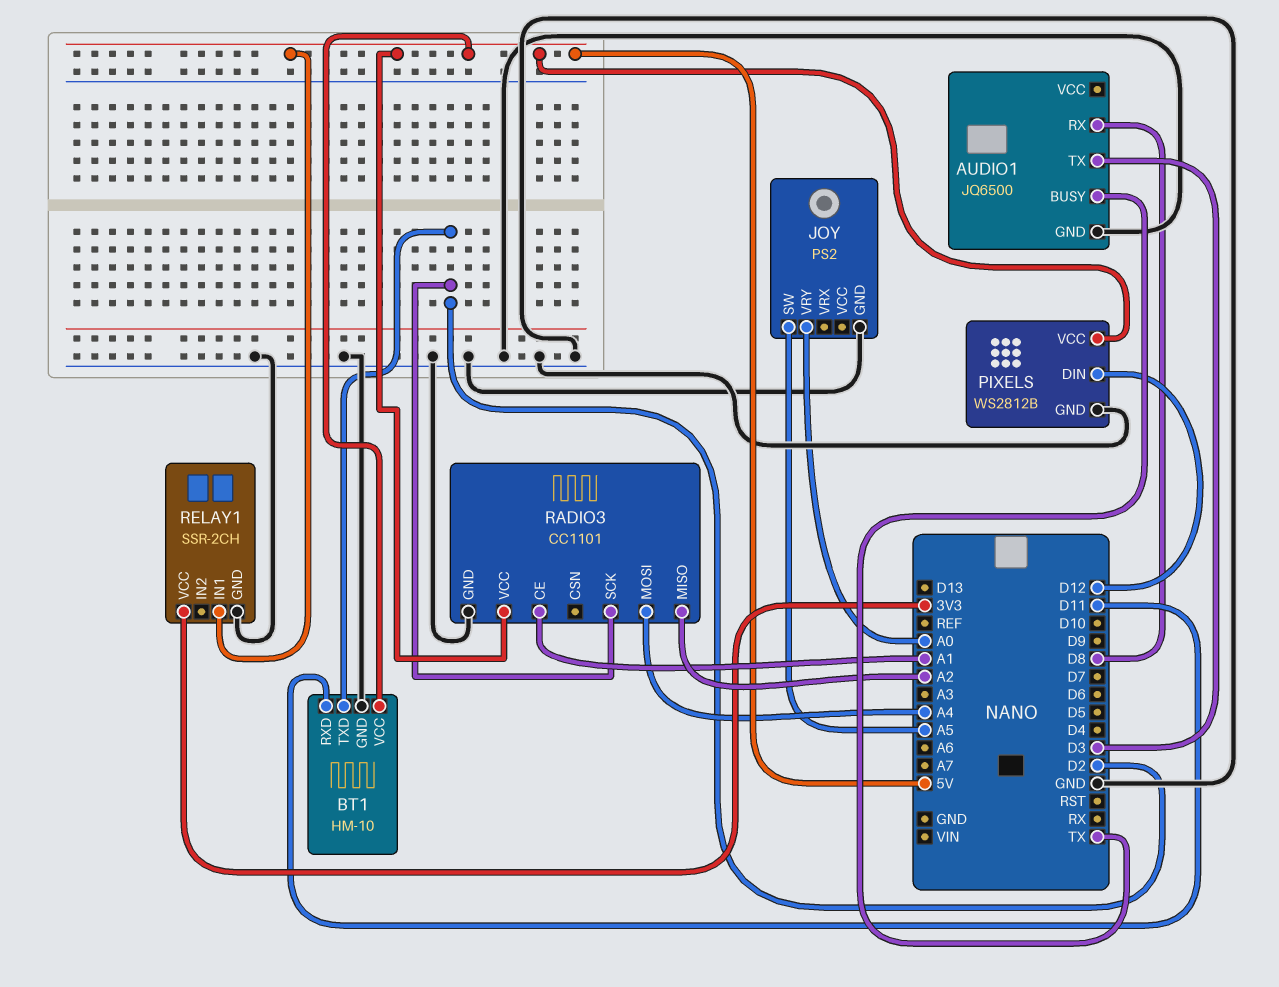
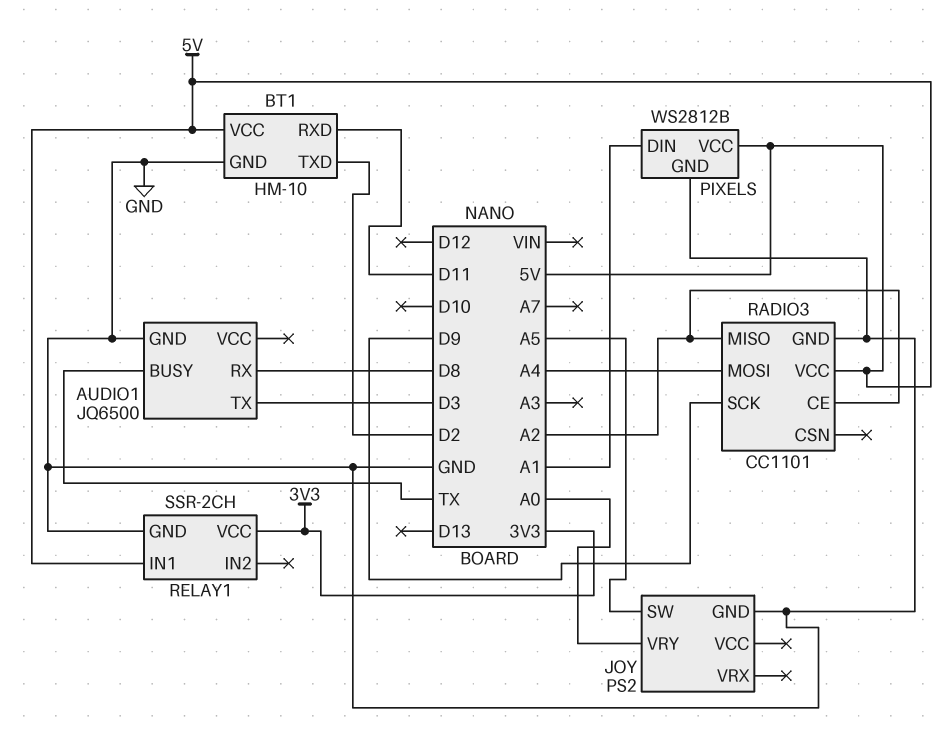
PIXELS pin DIN: D12 -> A1
RADIO3 pin CE: A1 -> A2
RADIO3 pin SCK: D2 -> D9

